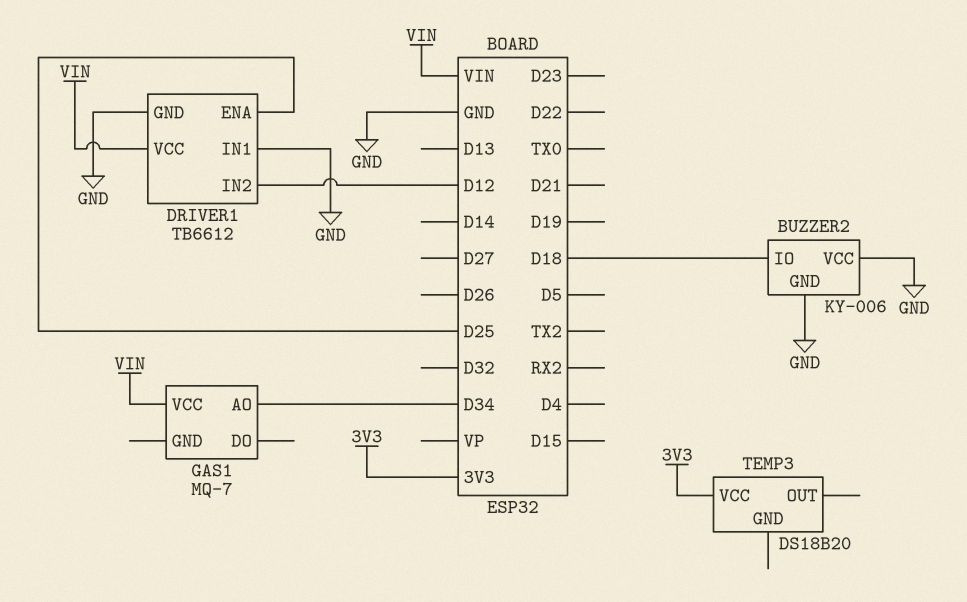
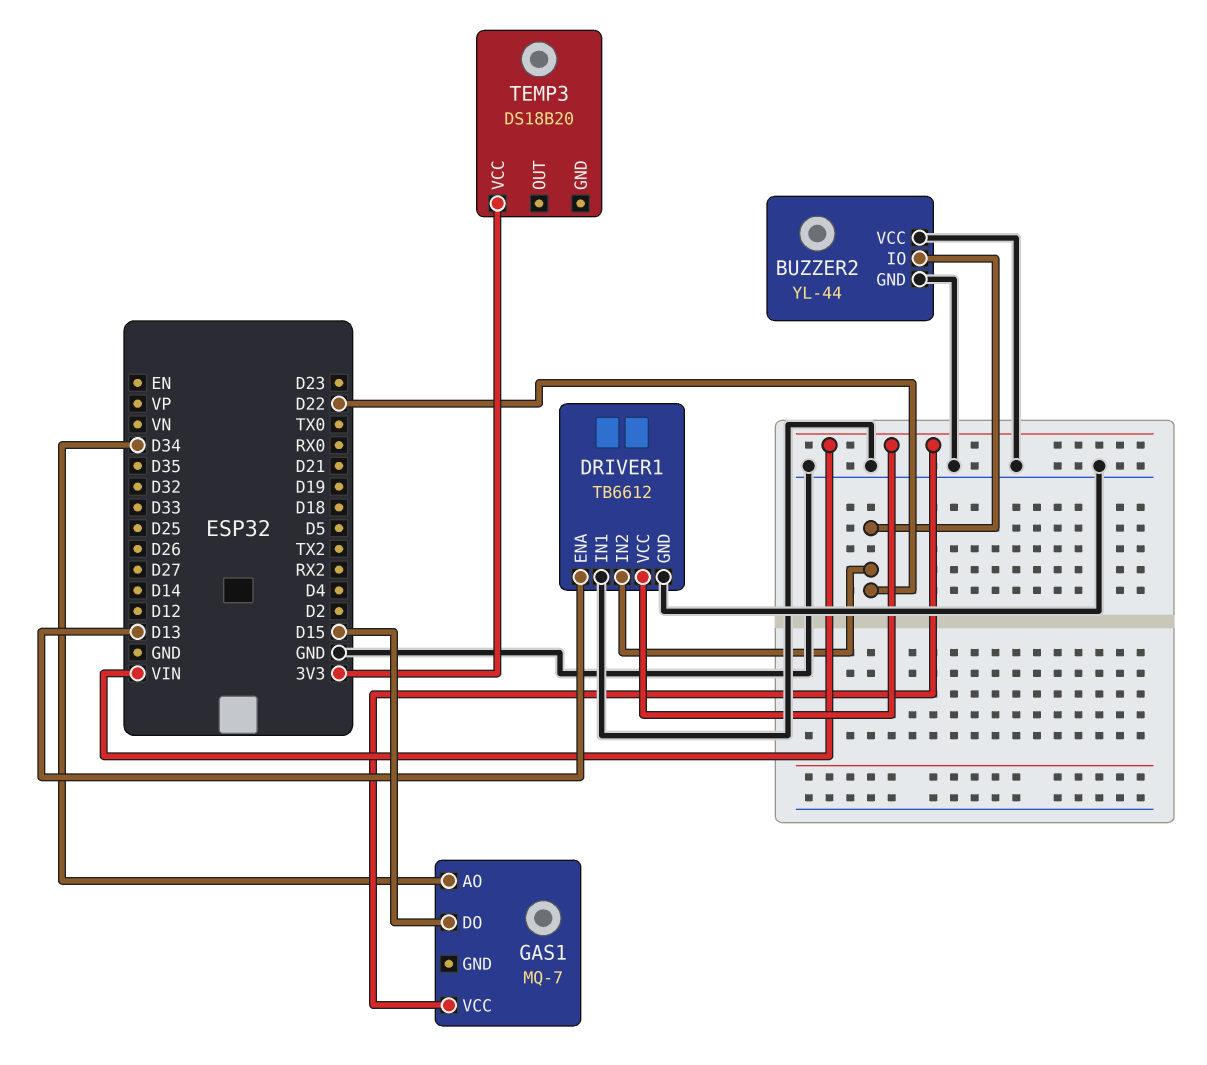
BUZZER2: KY-006 -> YL-44
BUZZER2 pin IO: D18 -> D22
DRIVER1 pin ENA: D25 -> D13
DRIVER1 pin IN2: D12 -> D22
GAS1 pin DO: none -> D15

